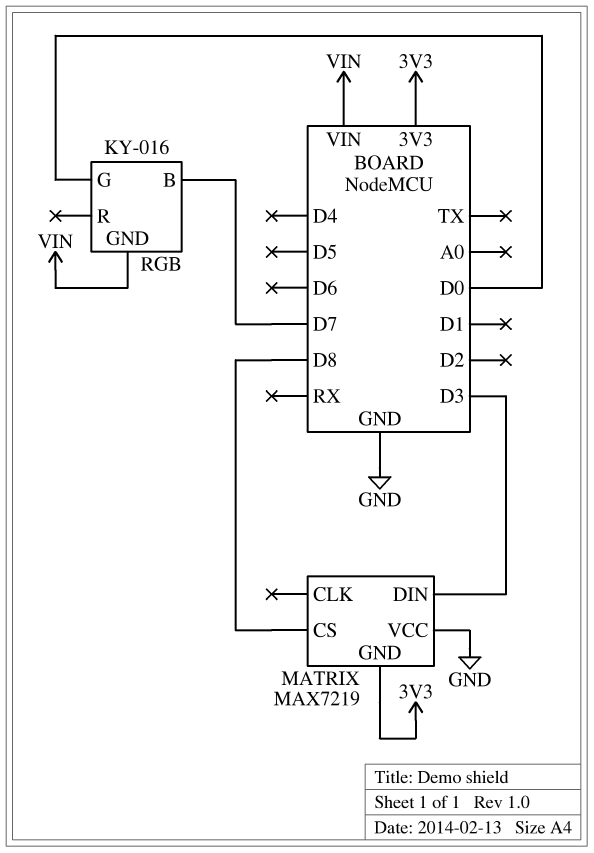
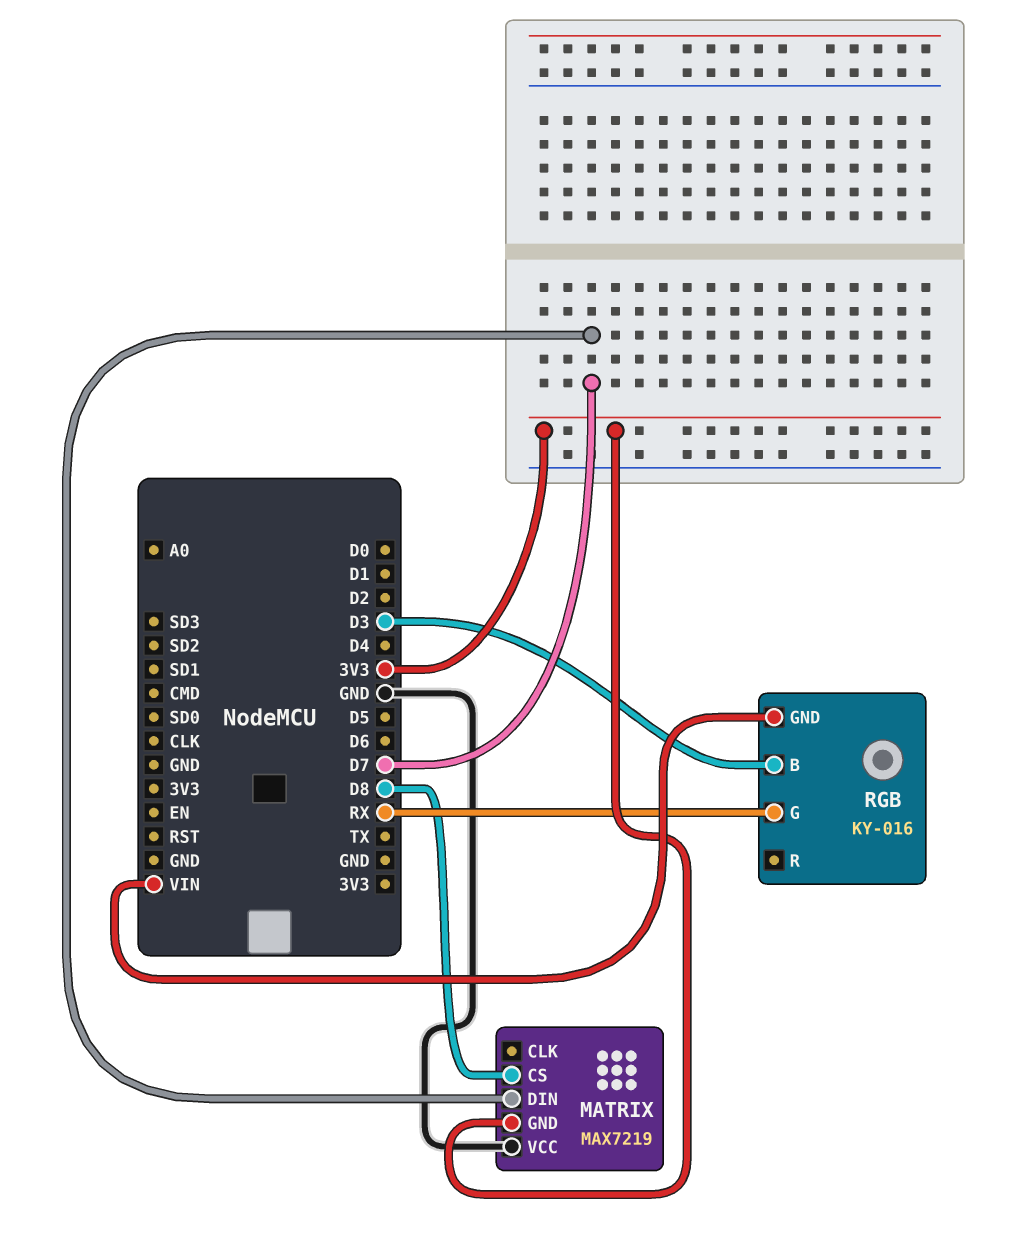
MATRIX pin DIN: D3 -> D7
RGB pin B: D7 -> D3
RGB pin G: D0 -> RX

